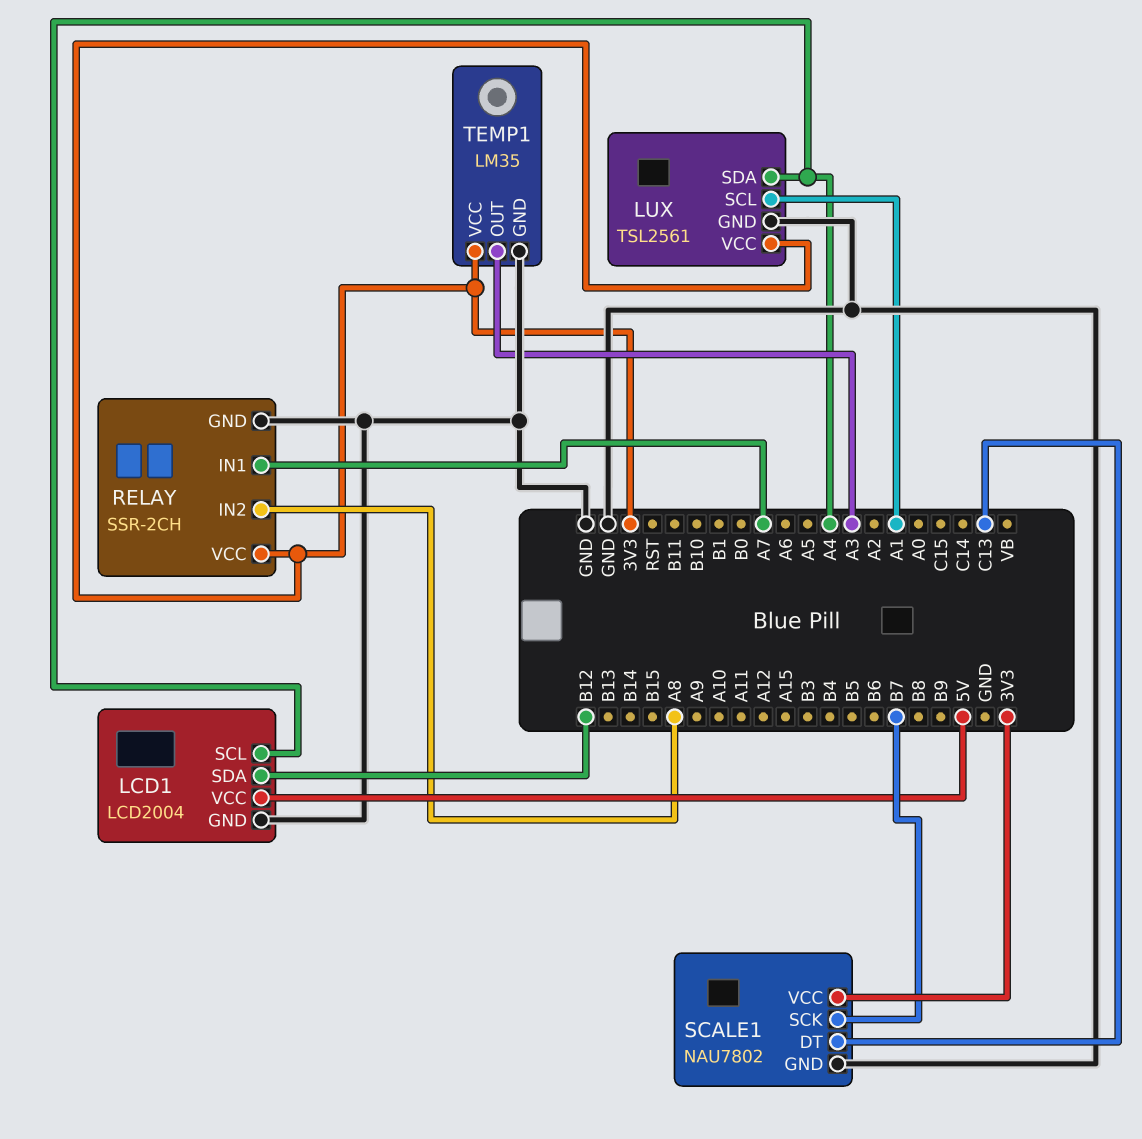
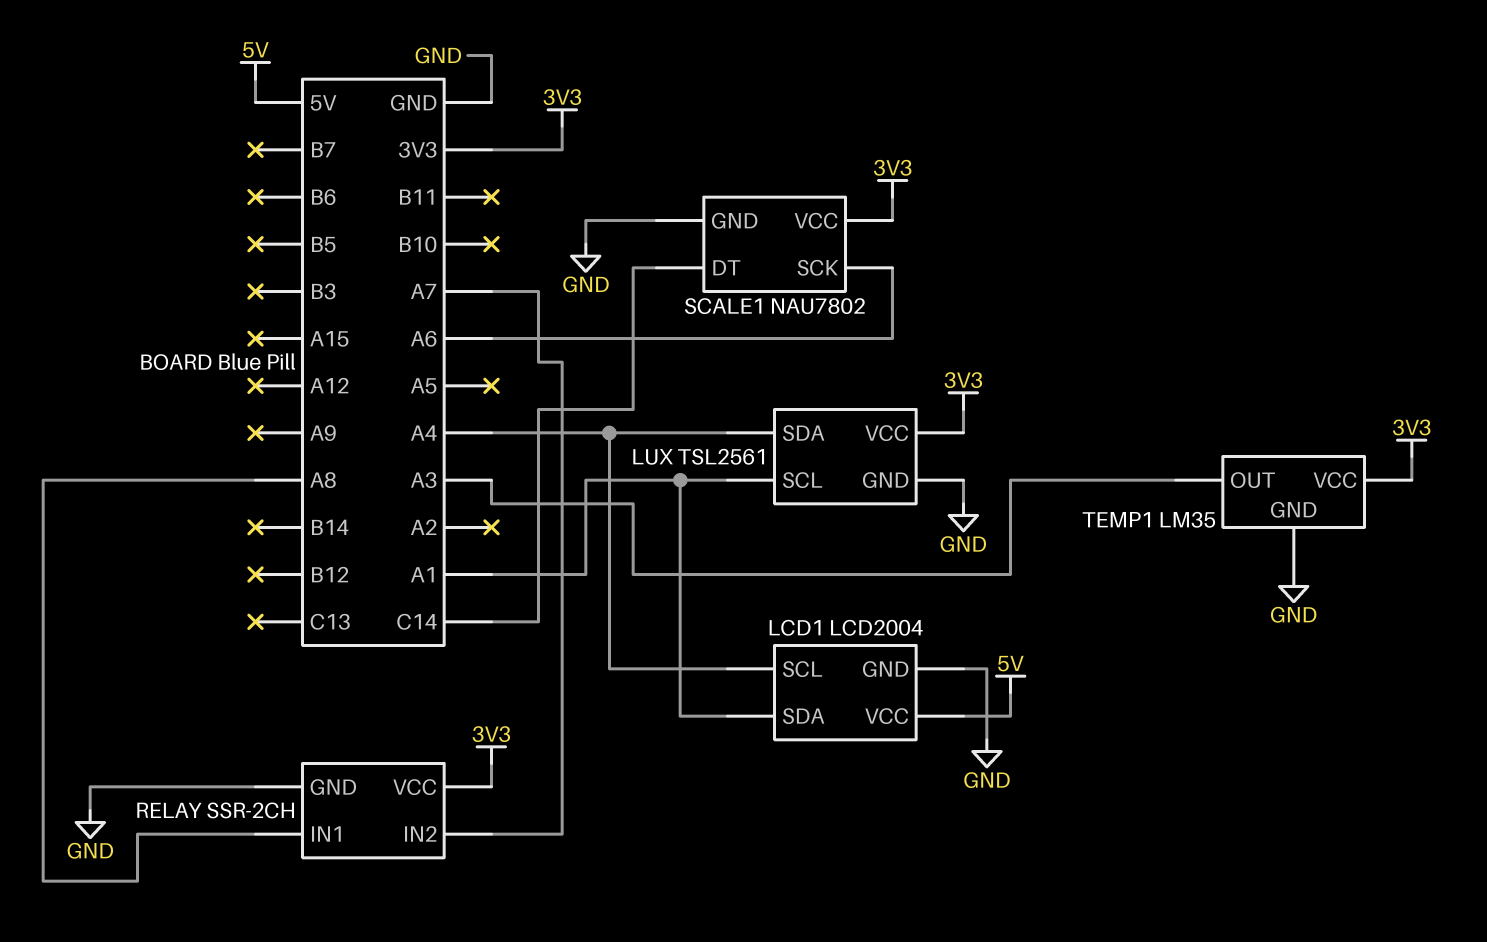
LCD1 pin SDA: B12 -> A1
RELAY pin IN1: A7 -> A8
RELAY pin IN2: A8 -> A7
SCALE1 pin DT: C13 -> C14
SCALE1 pin SCK: B7 -> A6

